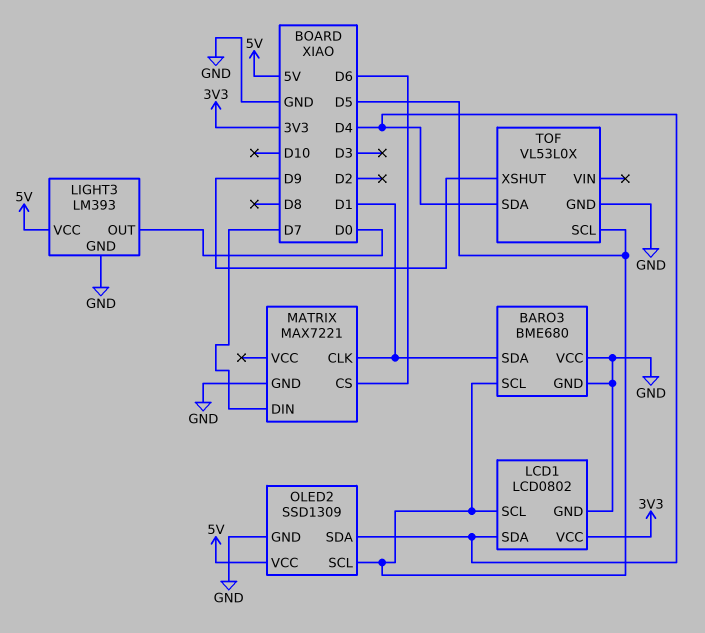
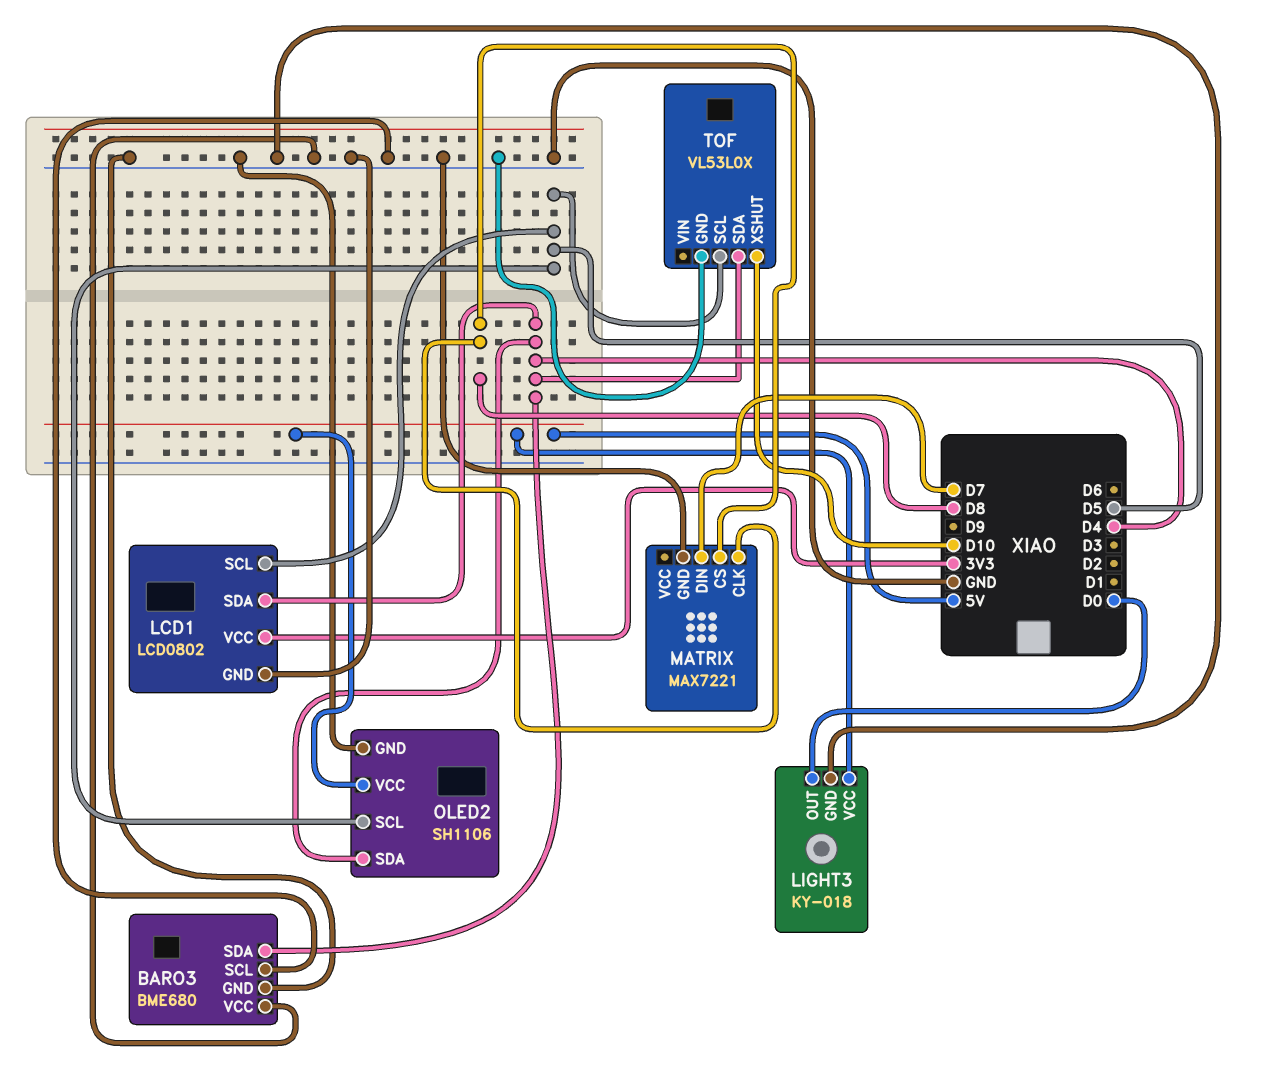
BARO3 pin SCL: D5 -> GND
BARO3 pin SDA: D1 -> D4
LIGHT3: LM393 -> KY-018
MATRIX pin CLK: D1 -> D8
MATRIX pin CS: D6 -> D8
OLED2: SSD1309 -> SH1106
TOF pin XSHUT: D9 -> D10

